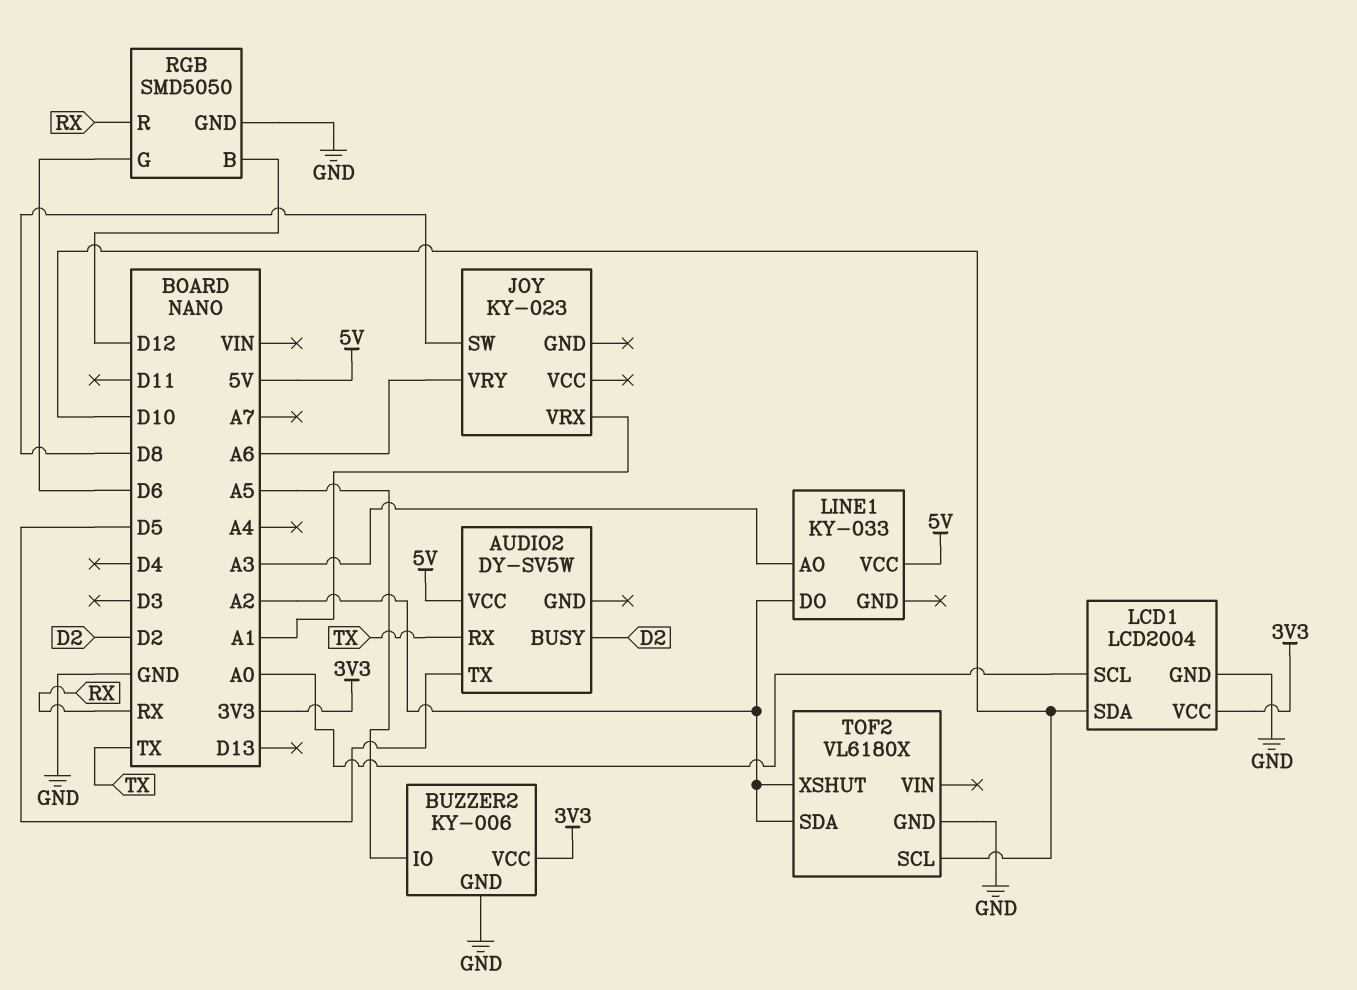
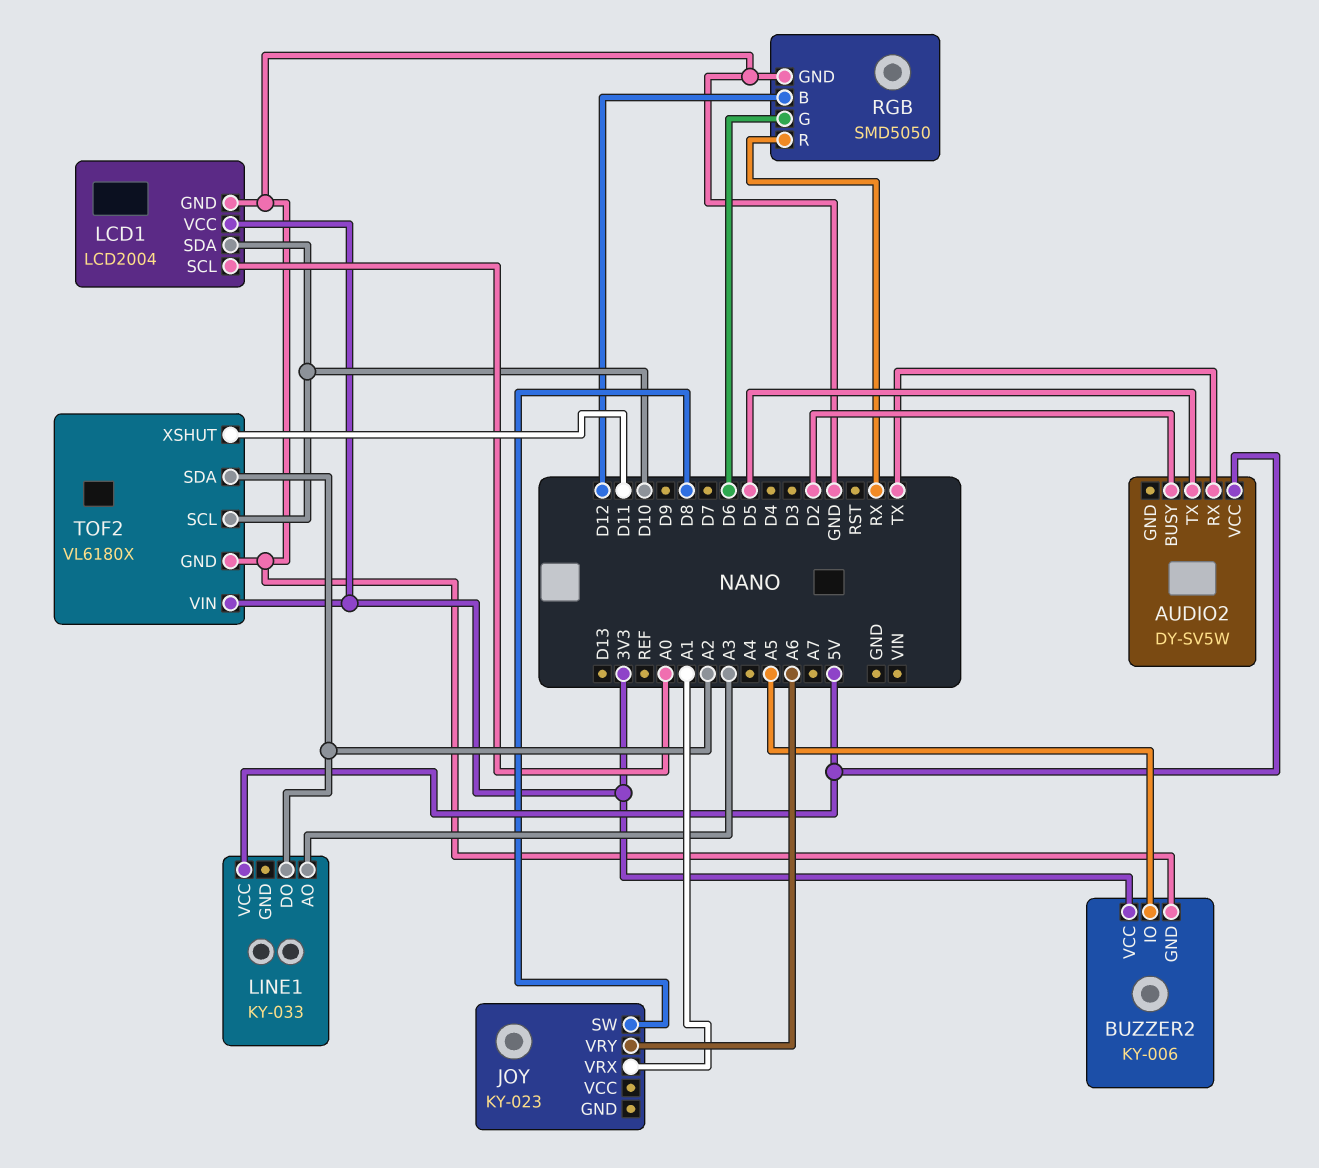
TOF2 pin VIN: none -> 3V3
TOF2 pin XSHUT: A2 -> D11

